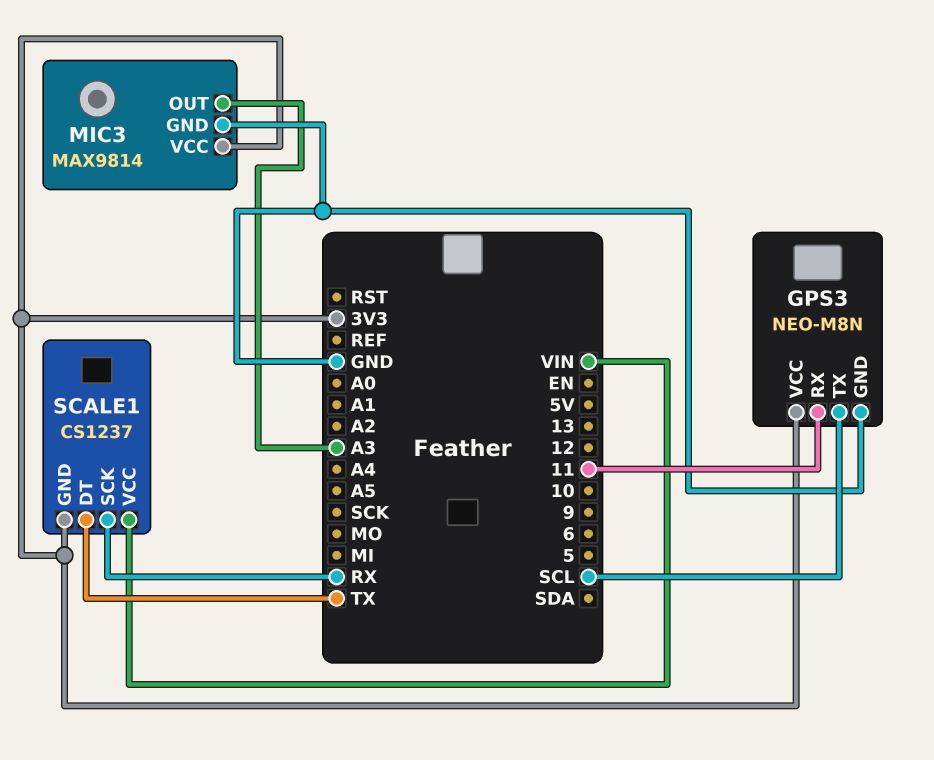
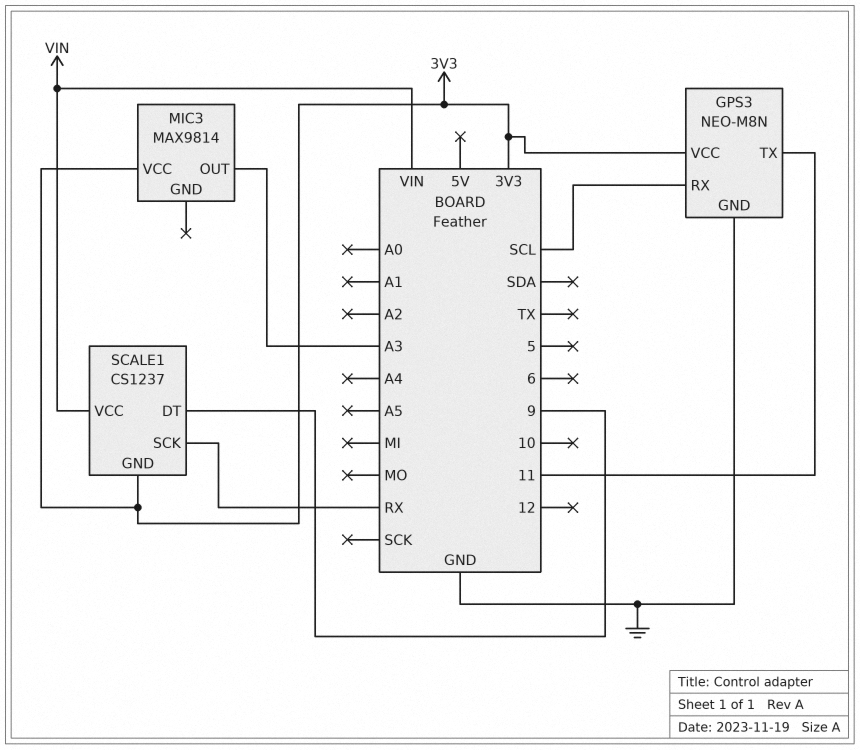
GPS3 pin RX: 11 -> SCL
GPS3 pin TX: SCL -> 11
MIC3 pin GND: GND -> none
SCALE1 pin DT: TX -> 9

